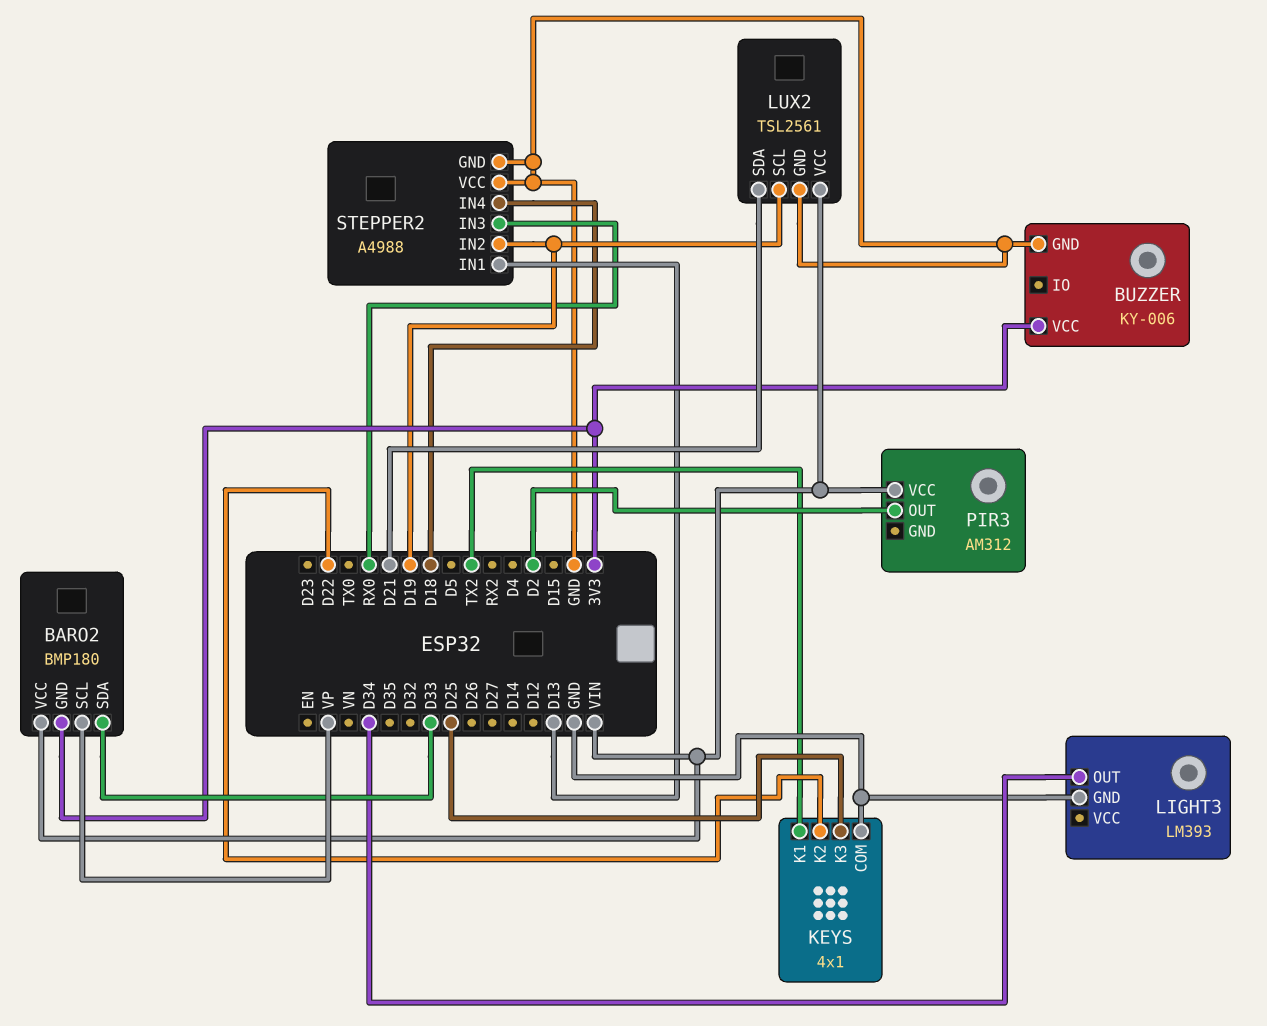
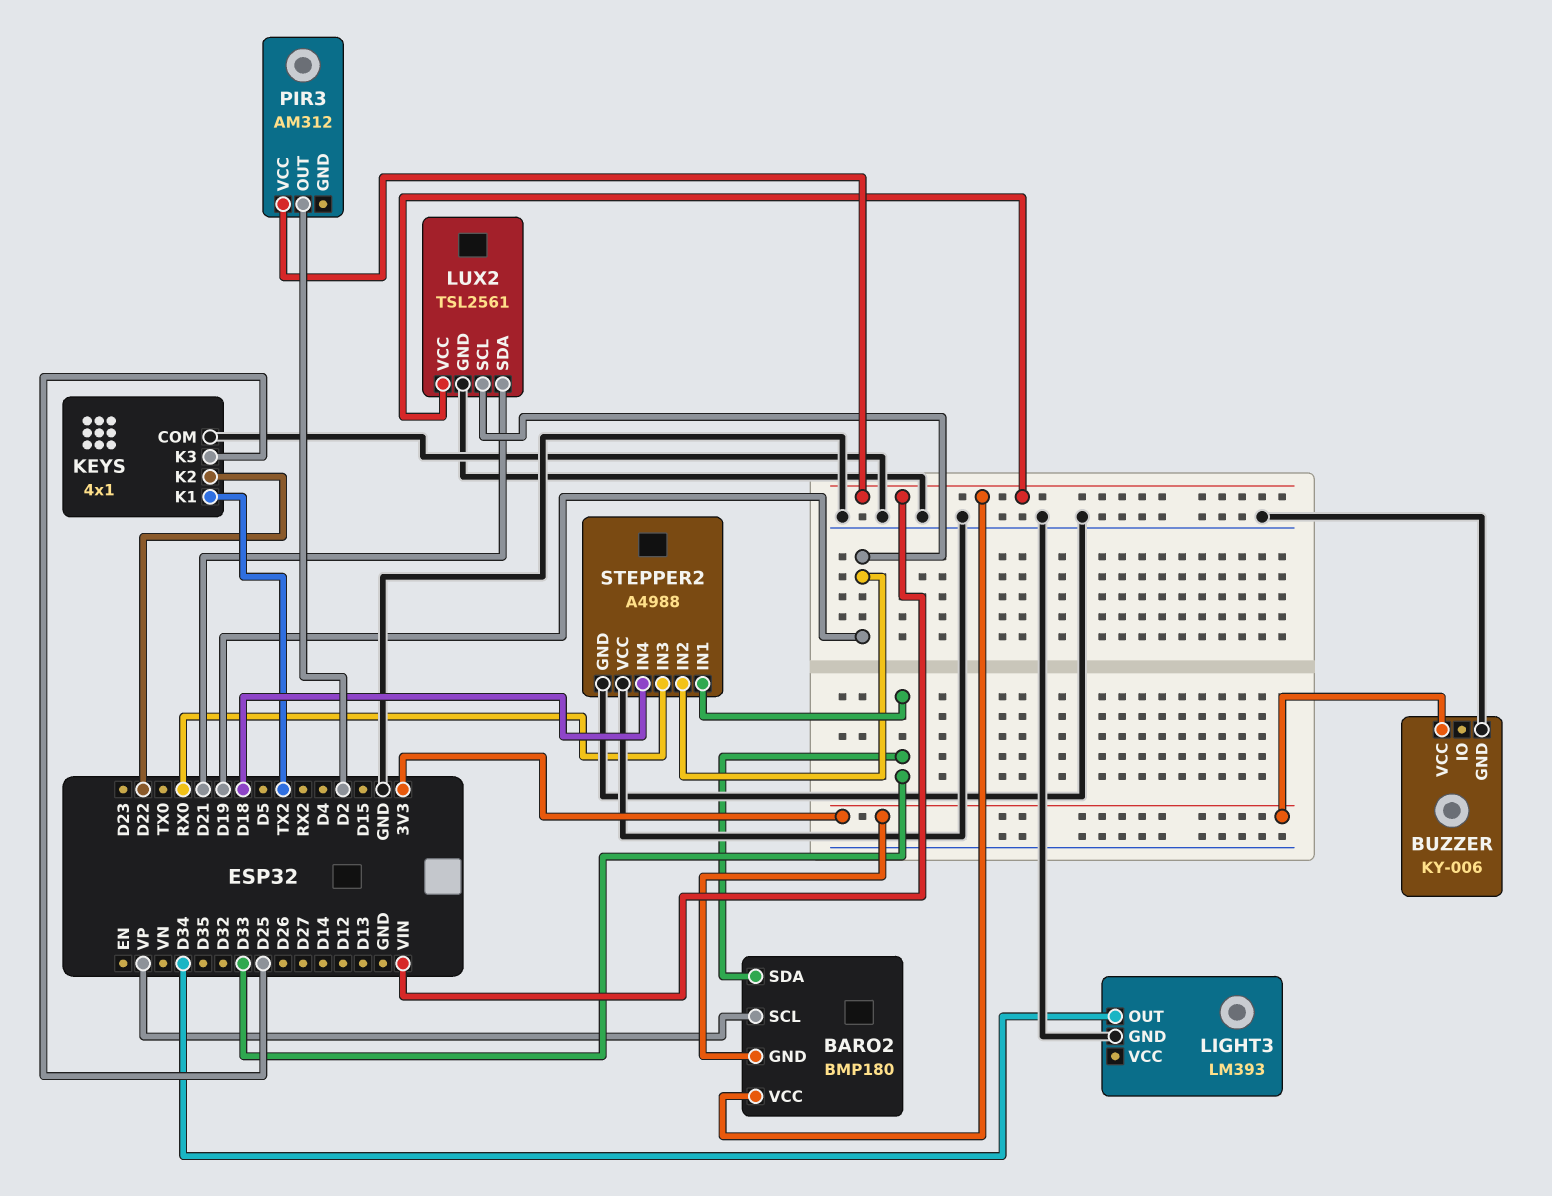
STEPPER2 pin IN1: D13 -> D33

